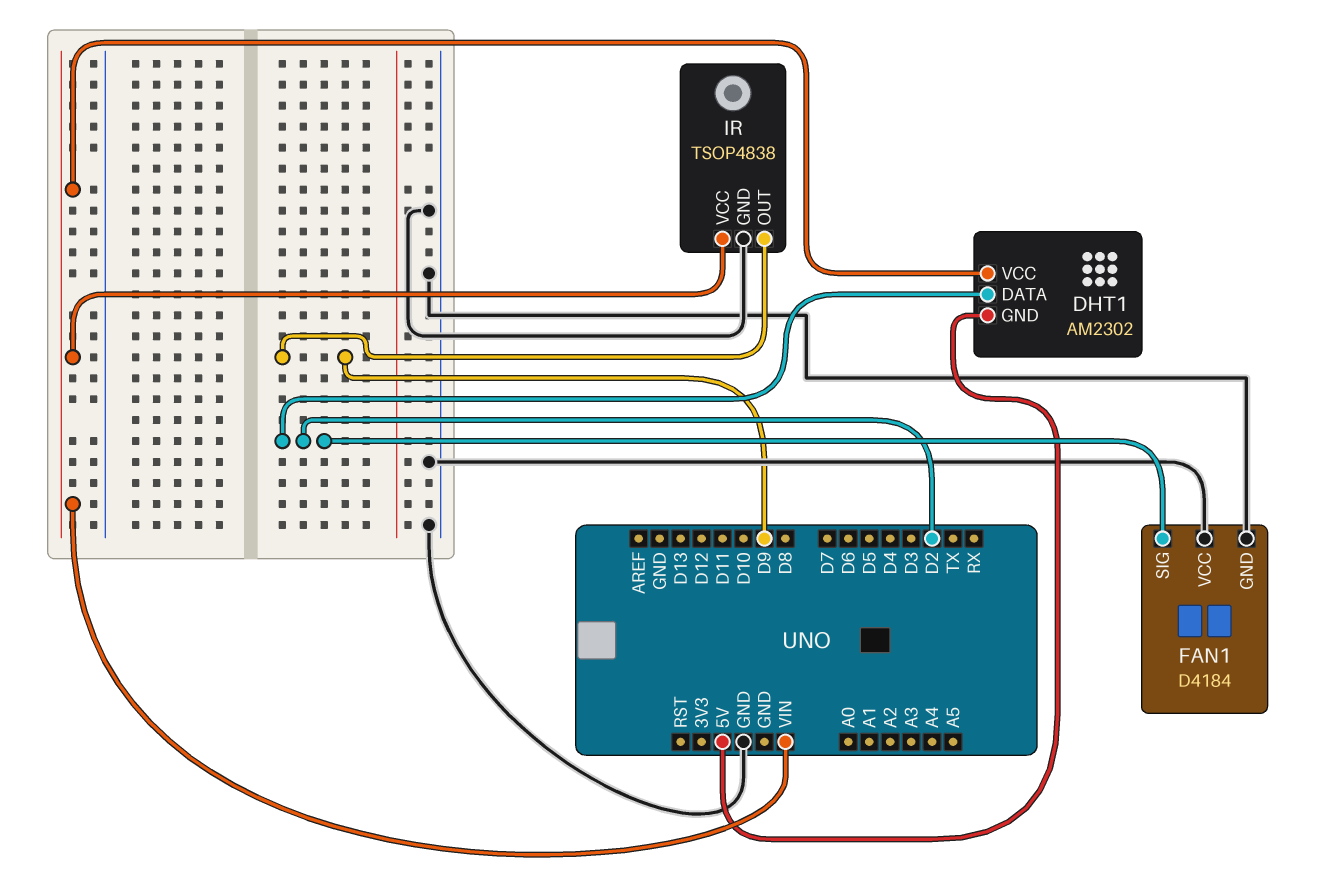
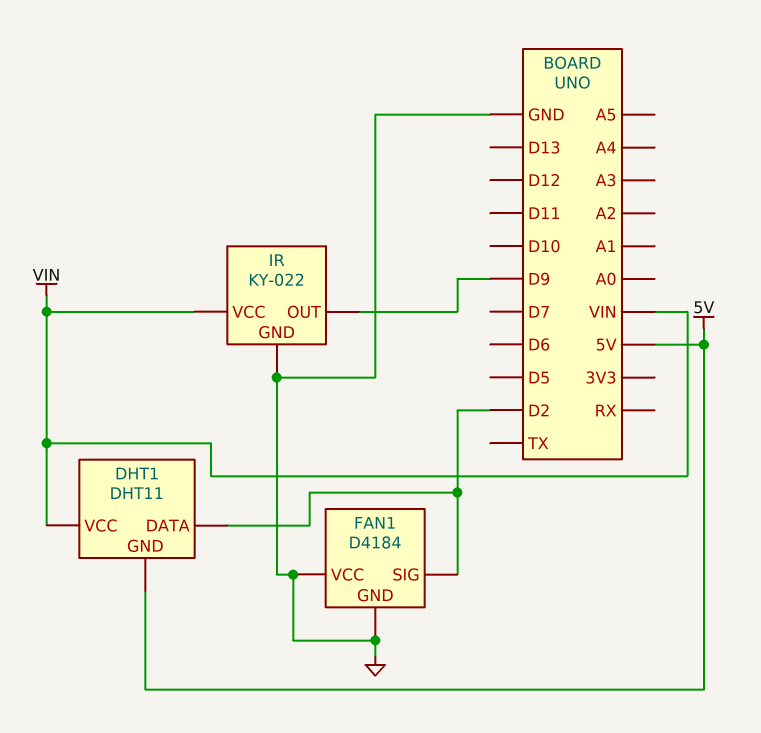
DHT1: AM2302 -> DHT11
IR: TSOP4838 -> KY-022

